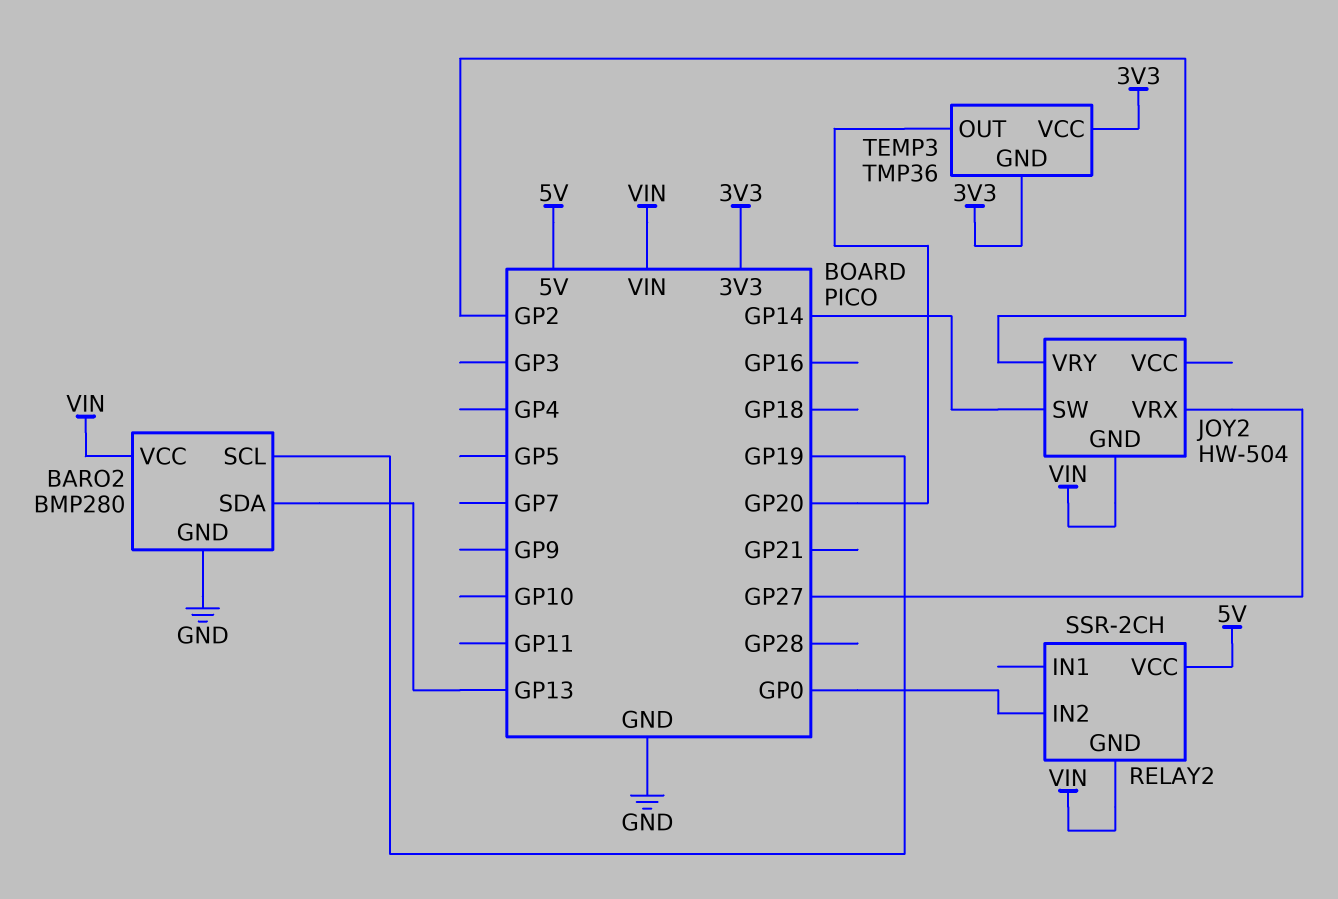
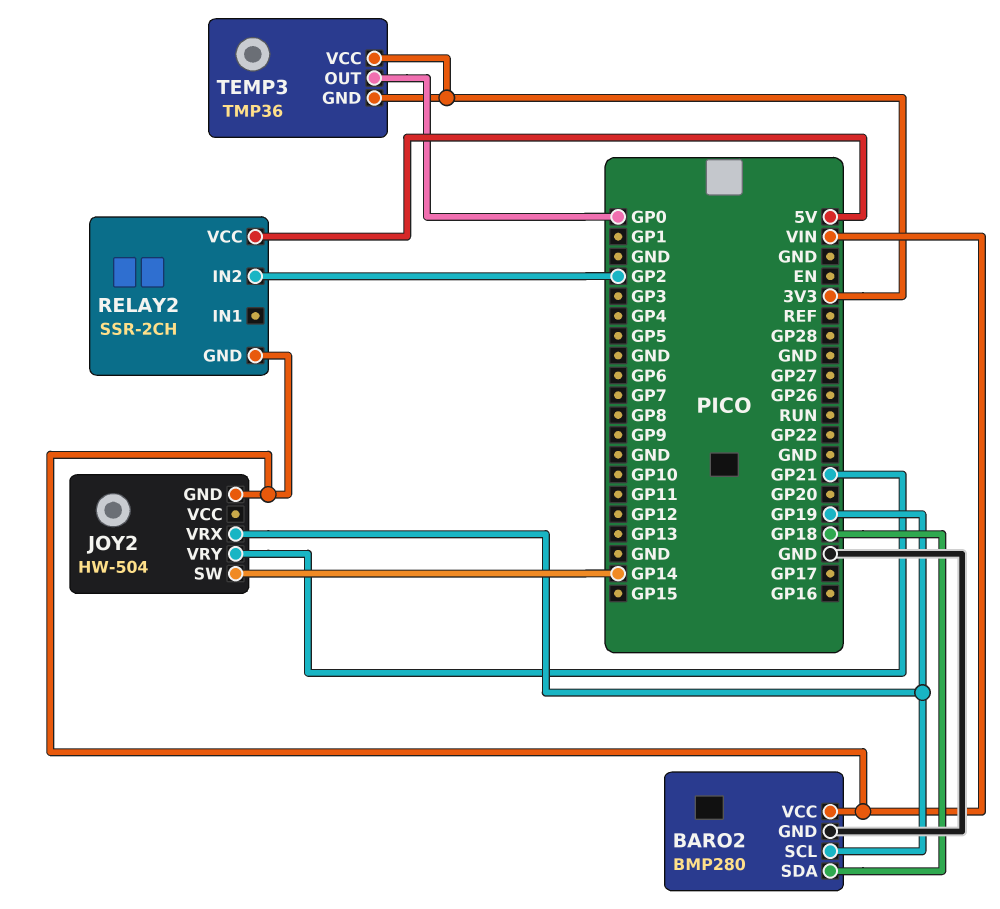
BARO2 pin SDA: GP13 -> GP18
JOY2 pin VRX: GP27 -> GP19
JOY2 pin VRY: GP2 -> GP21
RELAY2 pin IN2: GP0 -> GP2
TEMP3 pin OUT: GP20 -> GP0

